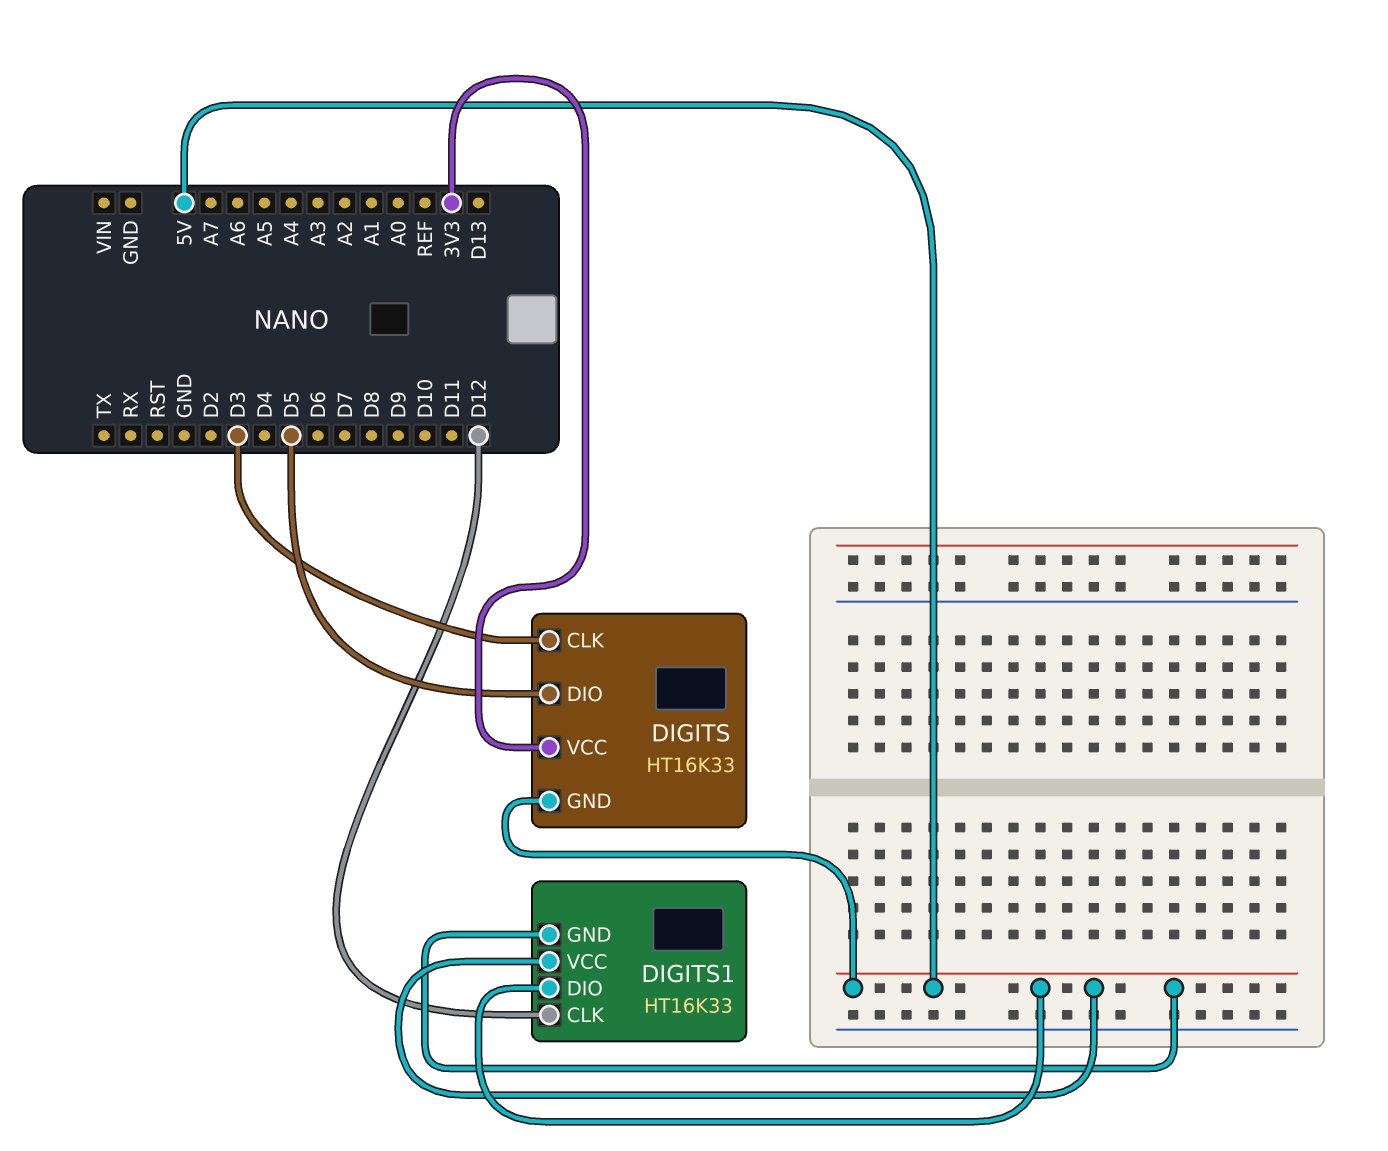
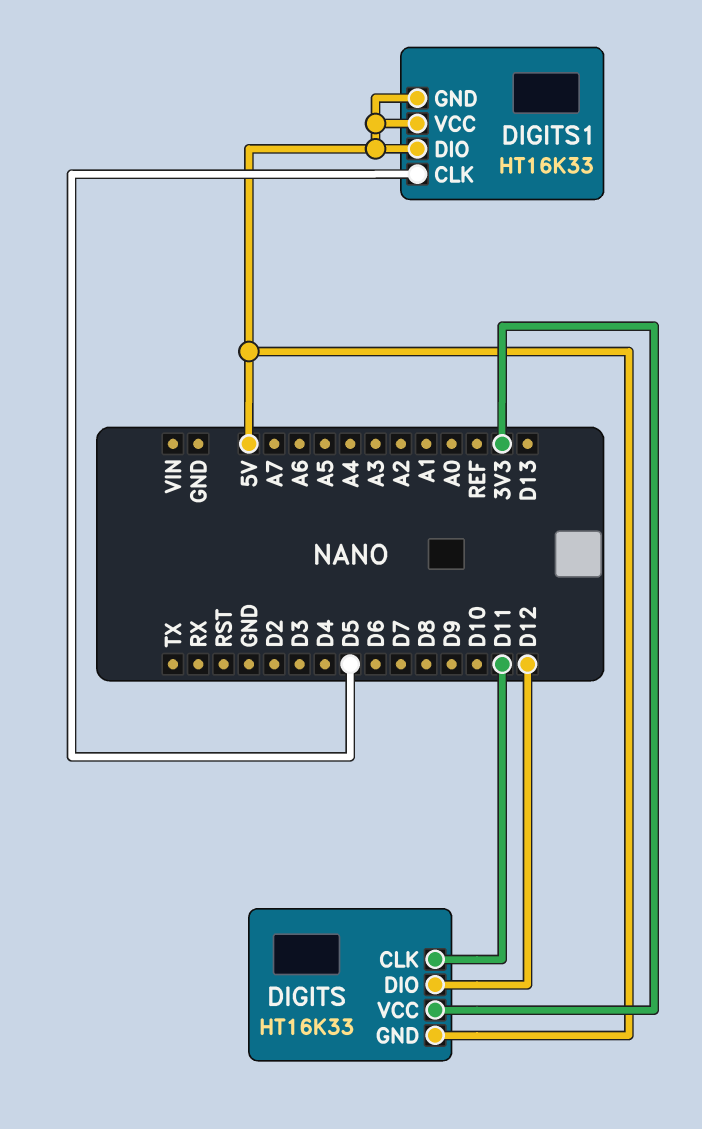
DIGITS pin CLK: D3 -> D11
DIGITS pin DIO: D5 -> D12
DIGITS1 pin CLK: D12 -> D5

